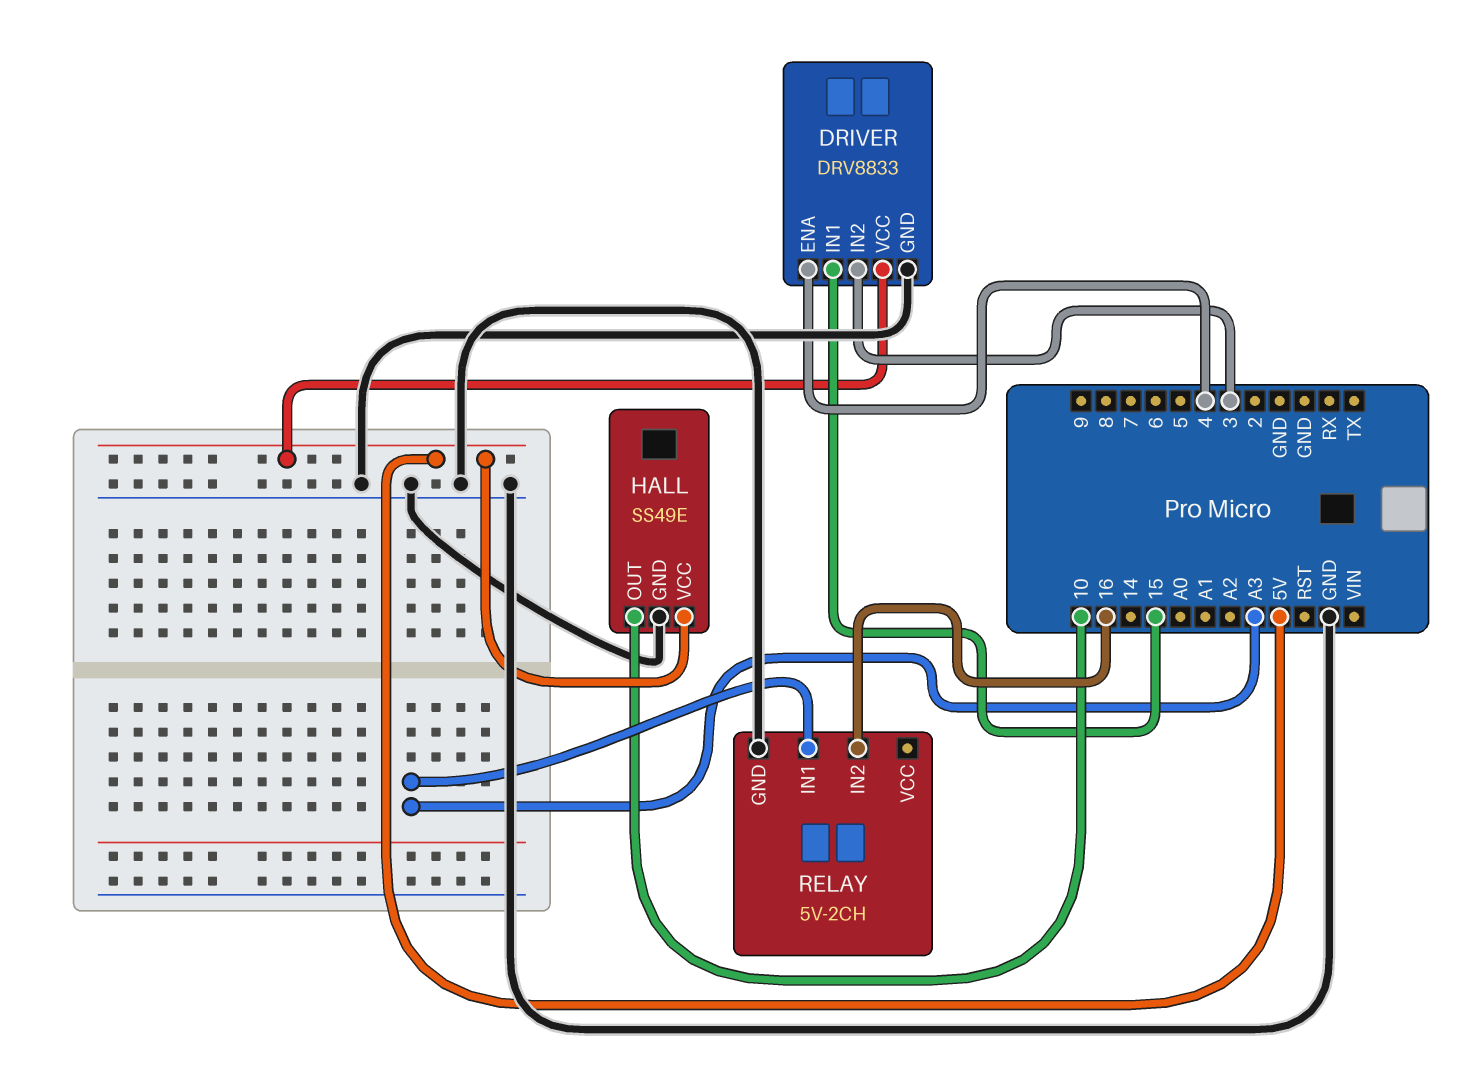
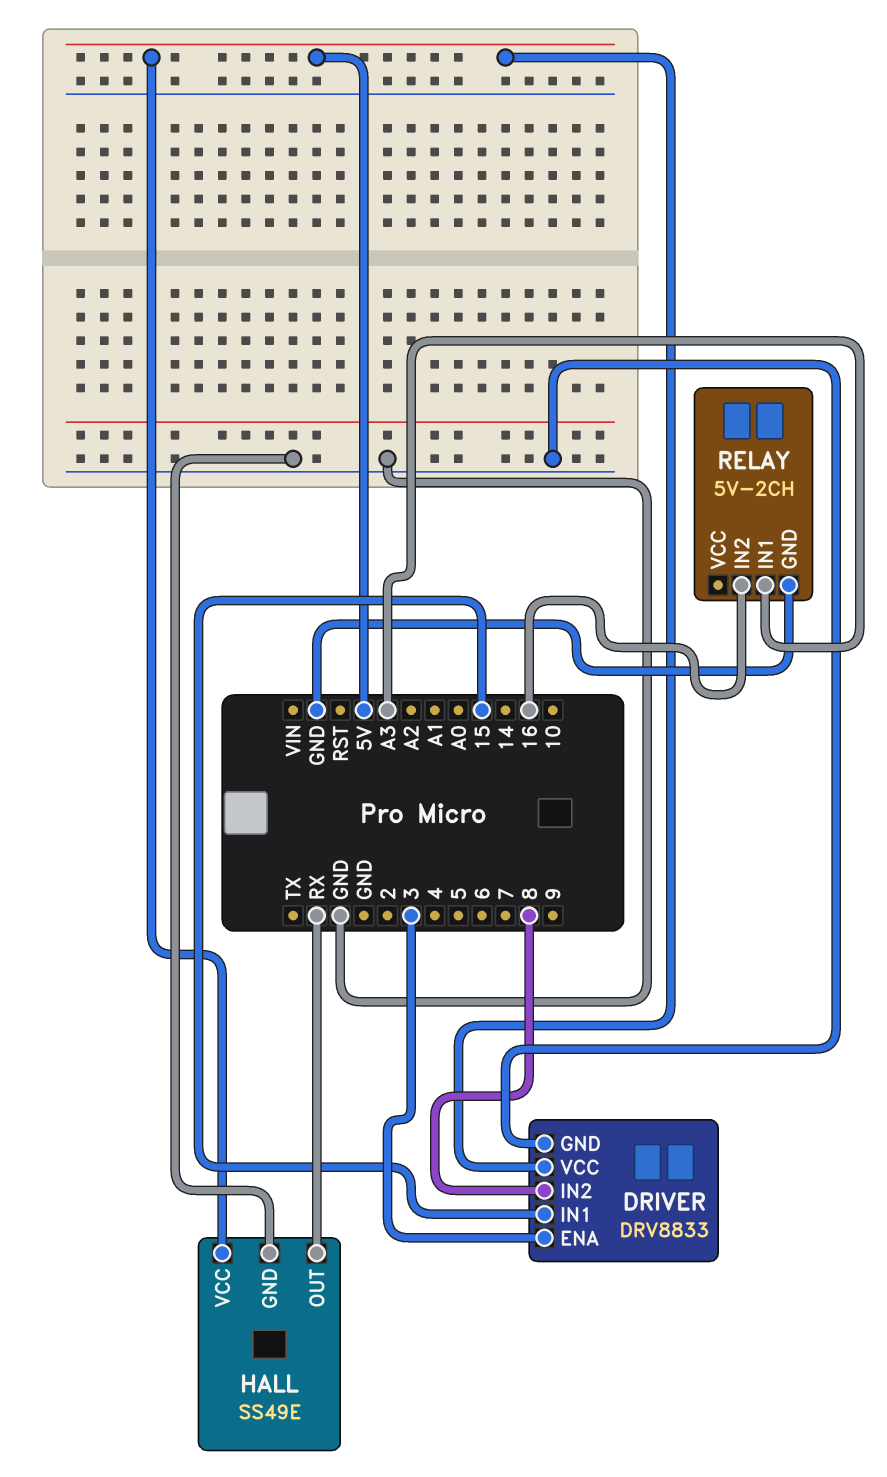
DRIVER pin ENA: 4 -> 3
DRIVER pin IN2: 3 -> 8
HALL pin OUT: 10 -> RX

